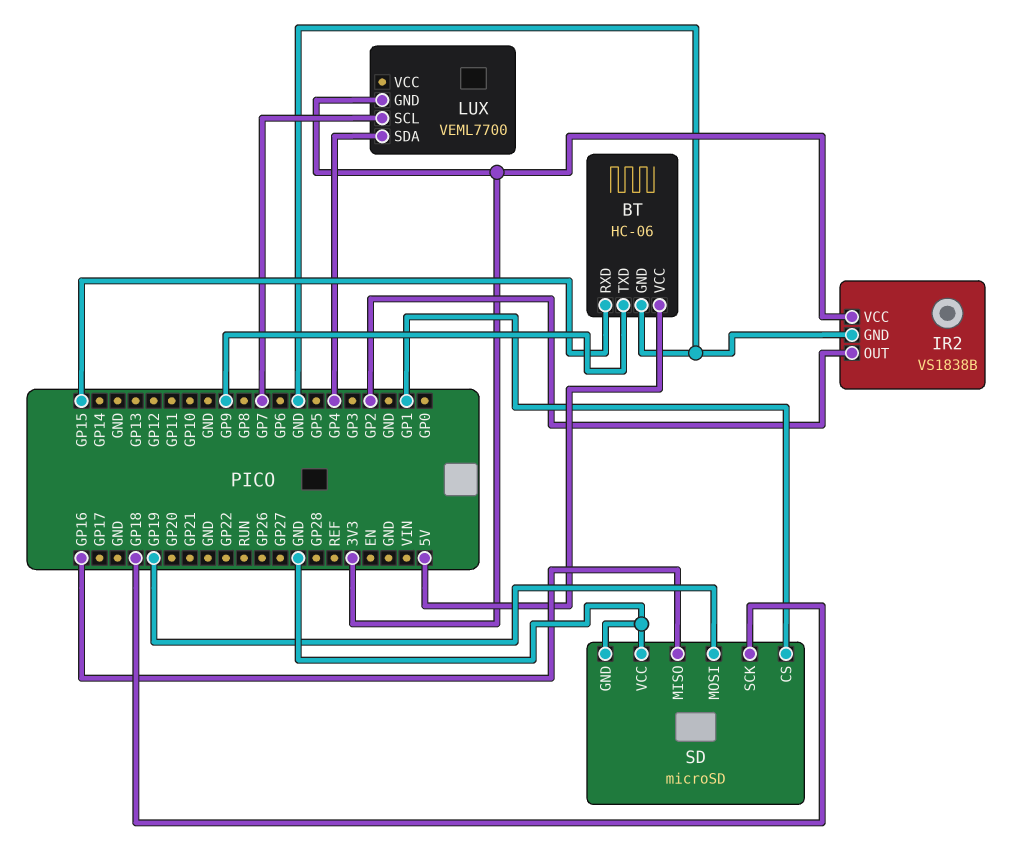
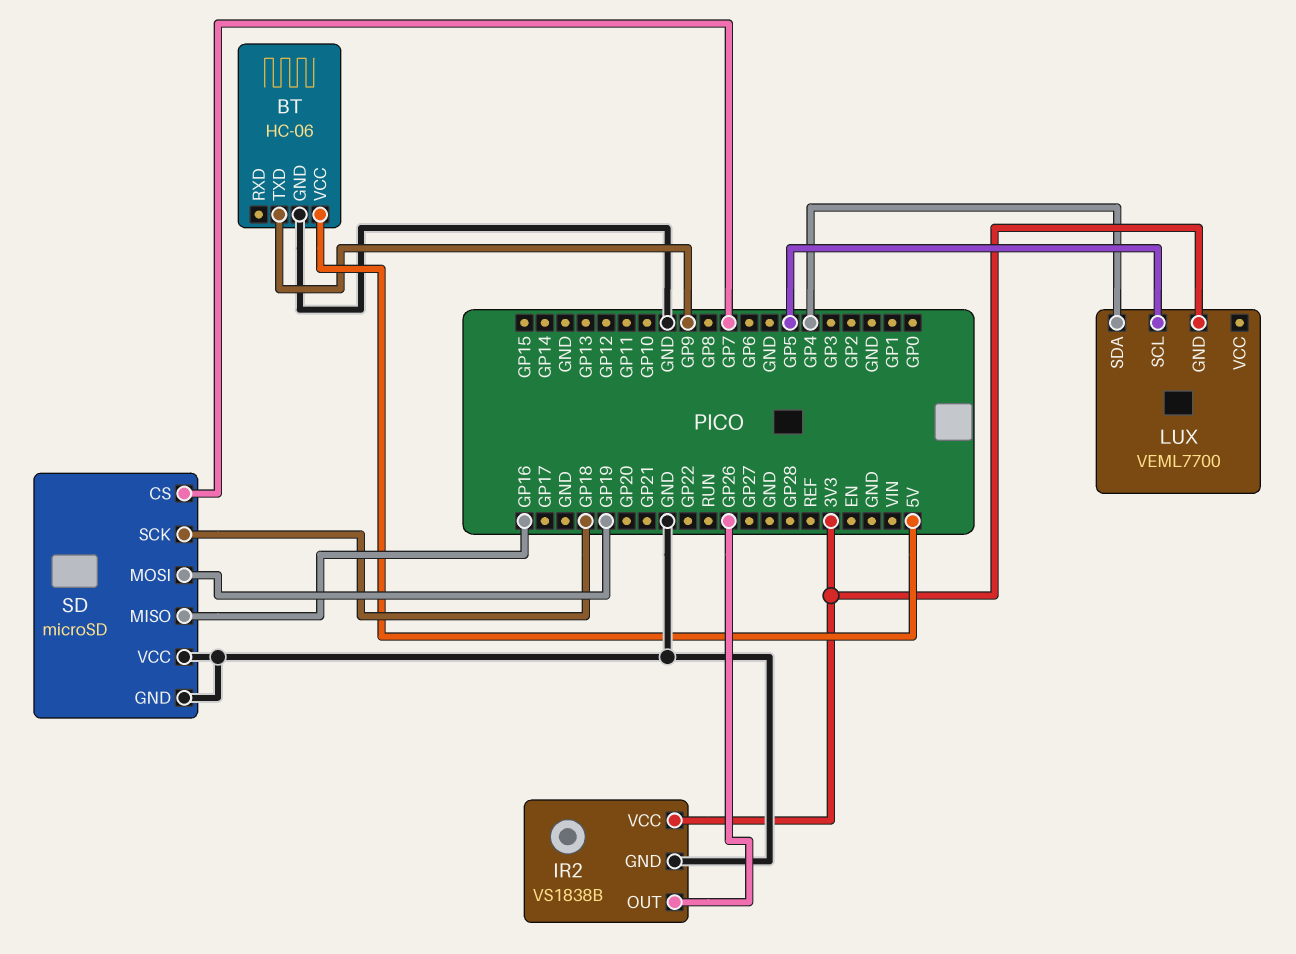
BT pin RXD: GP15 -> none
IR2 pin OUT: GP2 -> GP26
LUX pin SCL: GP7 -> GP5
SD pin CS: GP1 -> GP7

